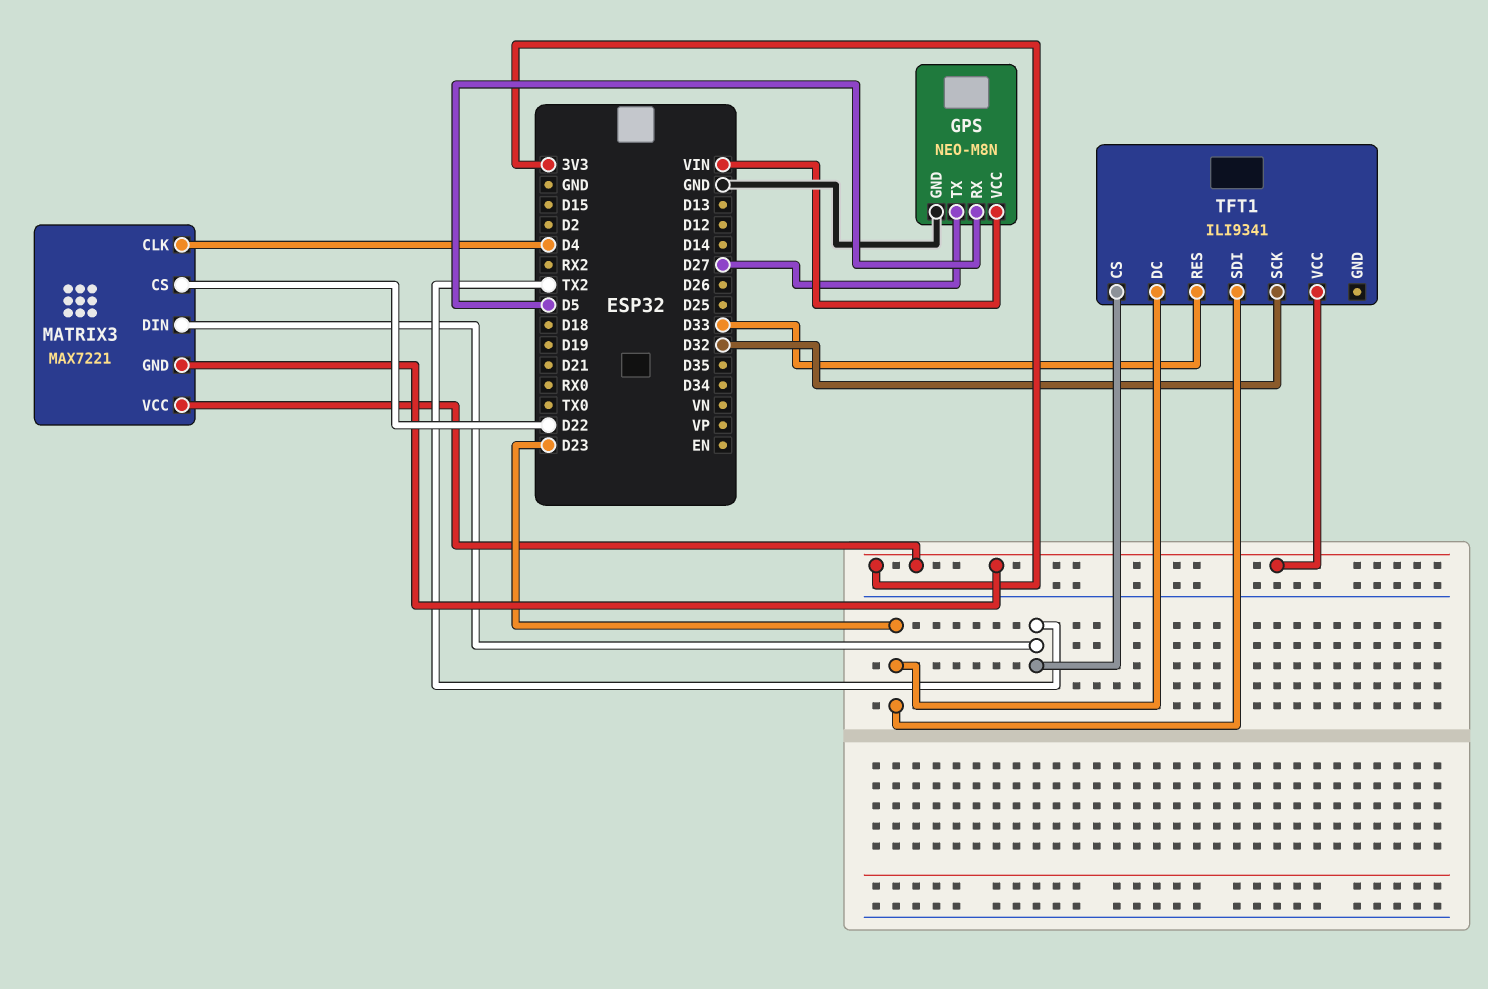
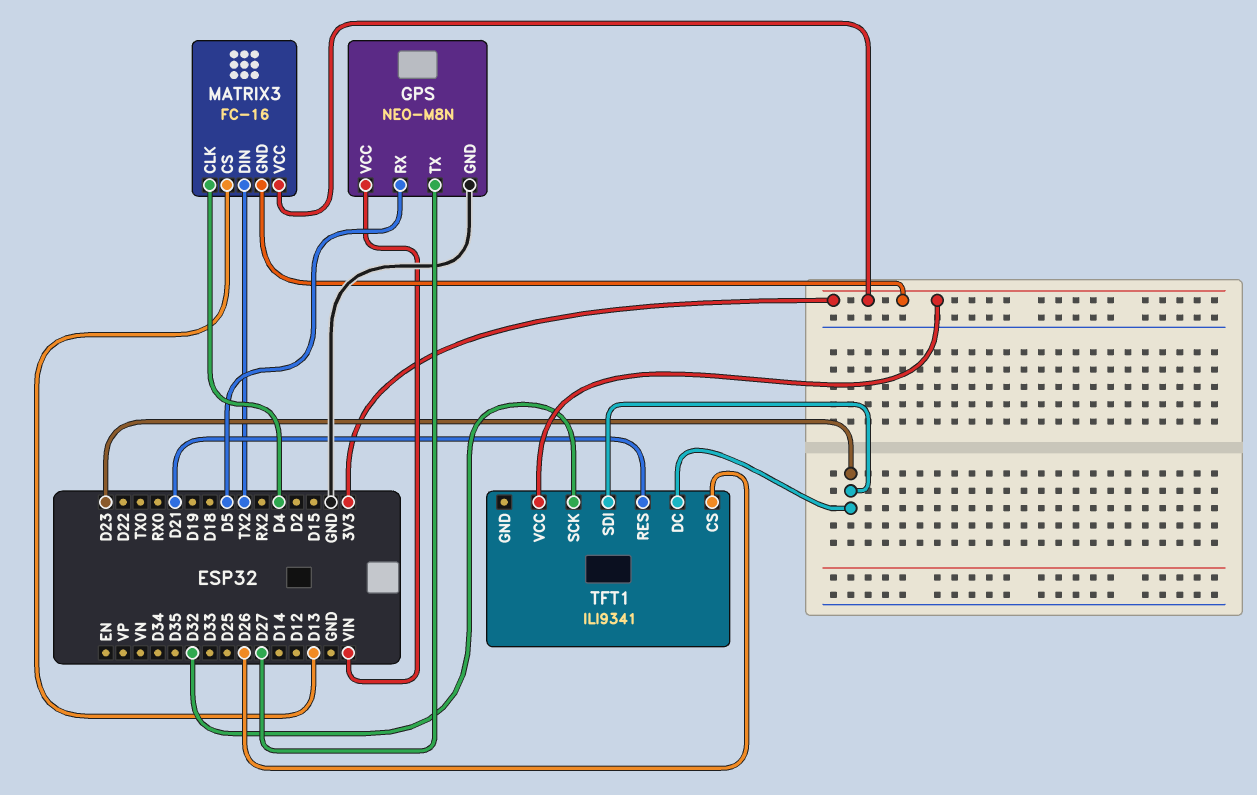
MATRIX3: MAX7221 -> FC-16
MATRIX3 pin CS: D22 -> D13
TFT1 pin CS: TX2 -> D26
TFT1 pin RES: D33 -> D21

